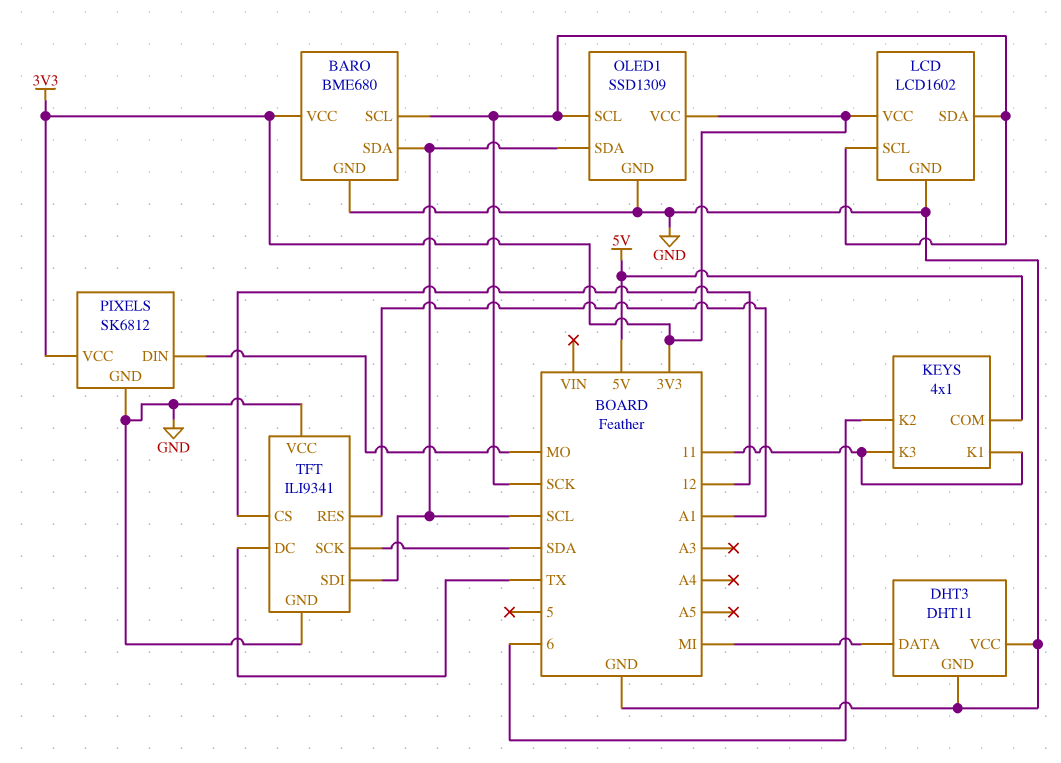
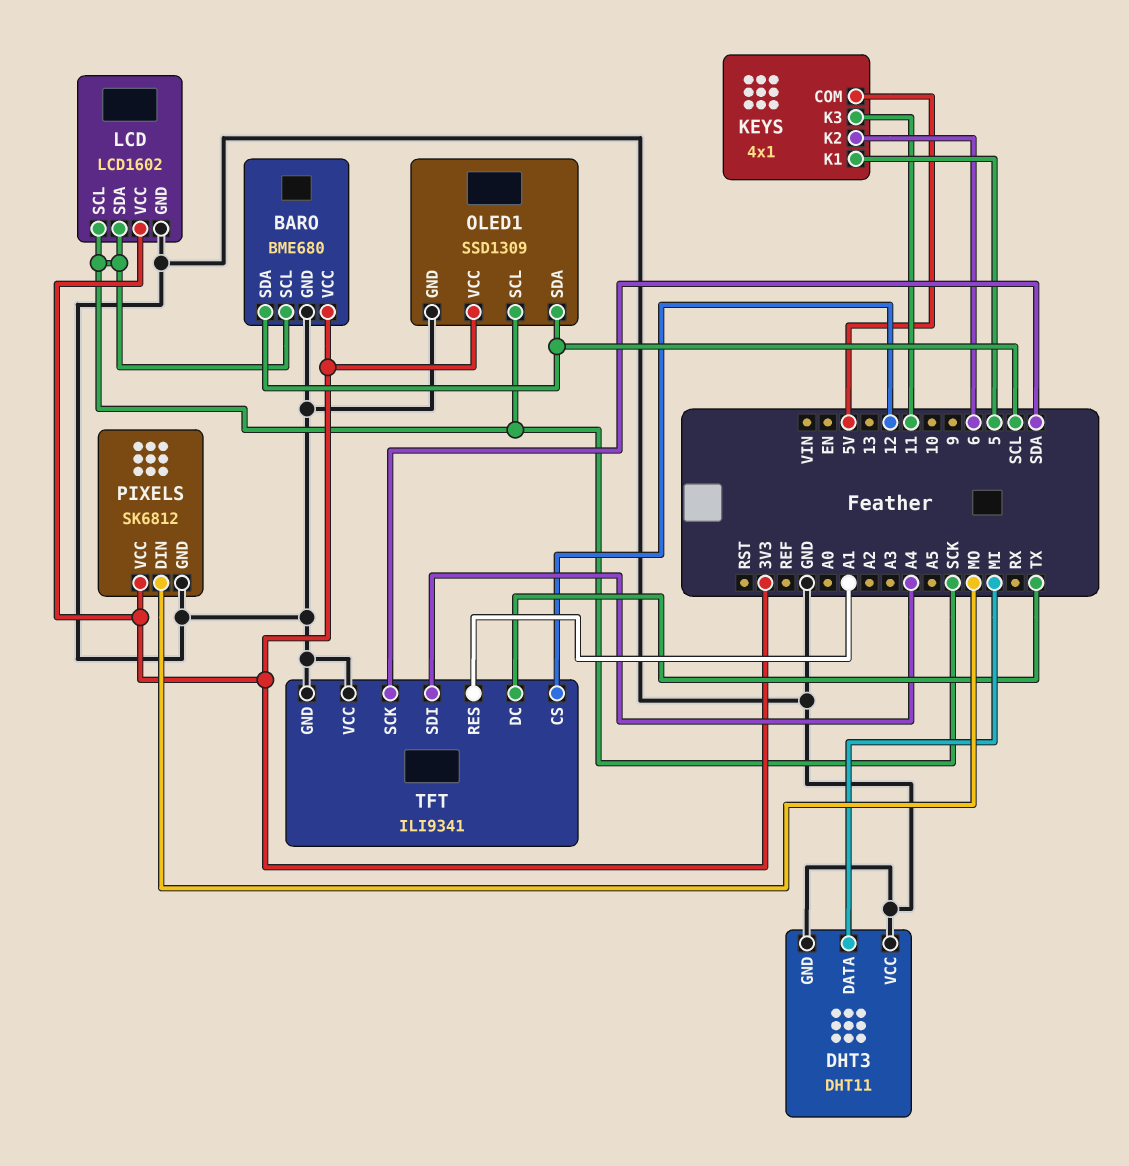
KEYS pin K1: 11 -> 5
TFT pin SDI: SCL -> A4

